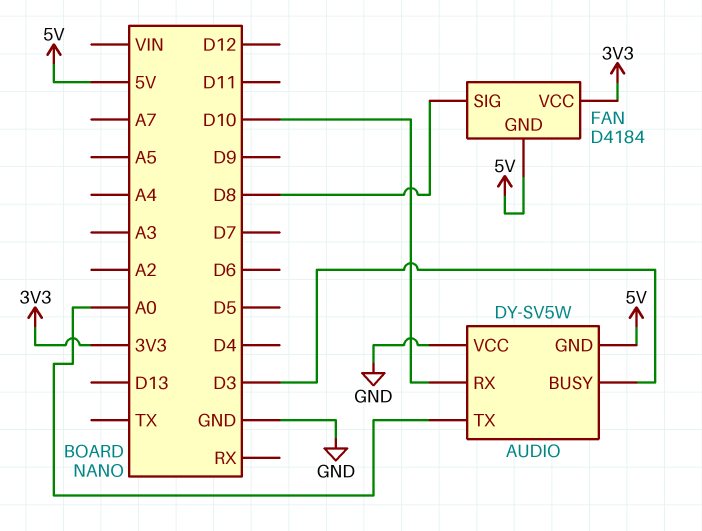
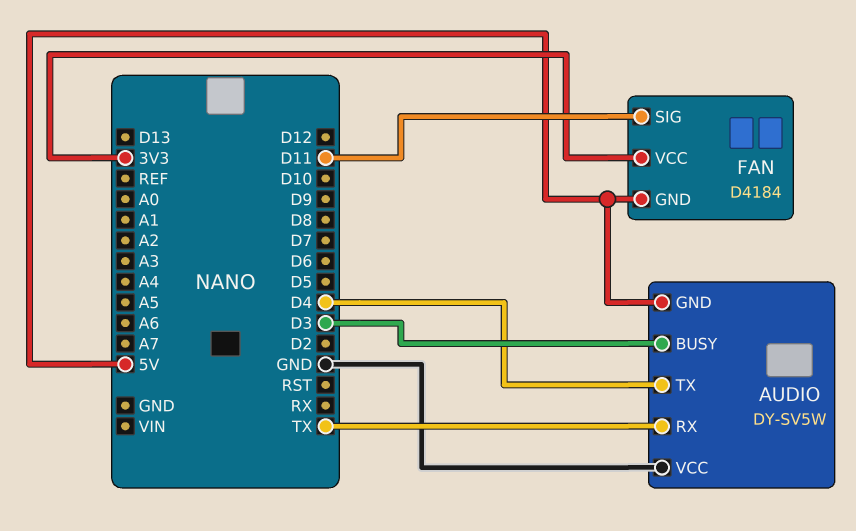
AUDIO pin RX: D10 -> TX
AUDIO pin TX: A0 -> D4
FAN pin SIG: D8 -> D11

